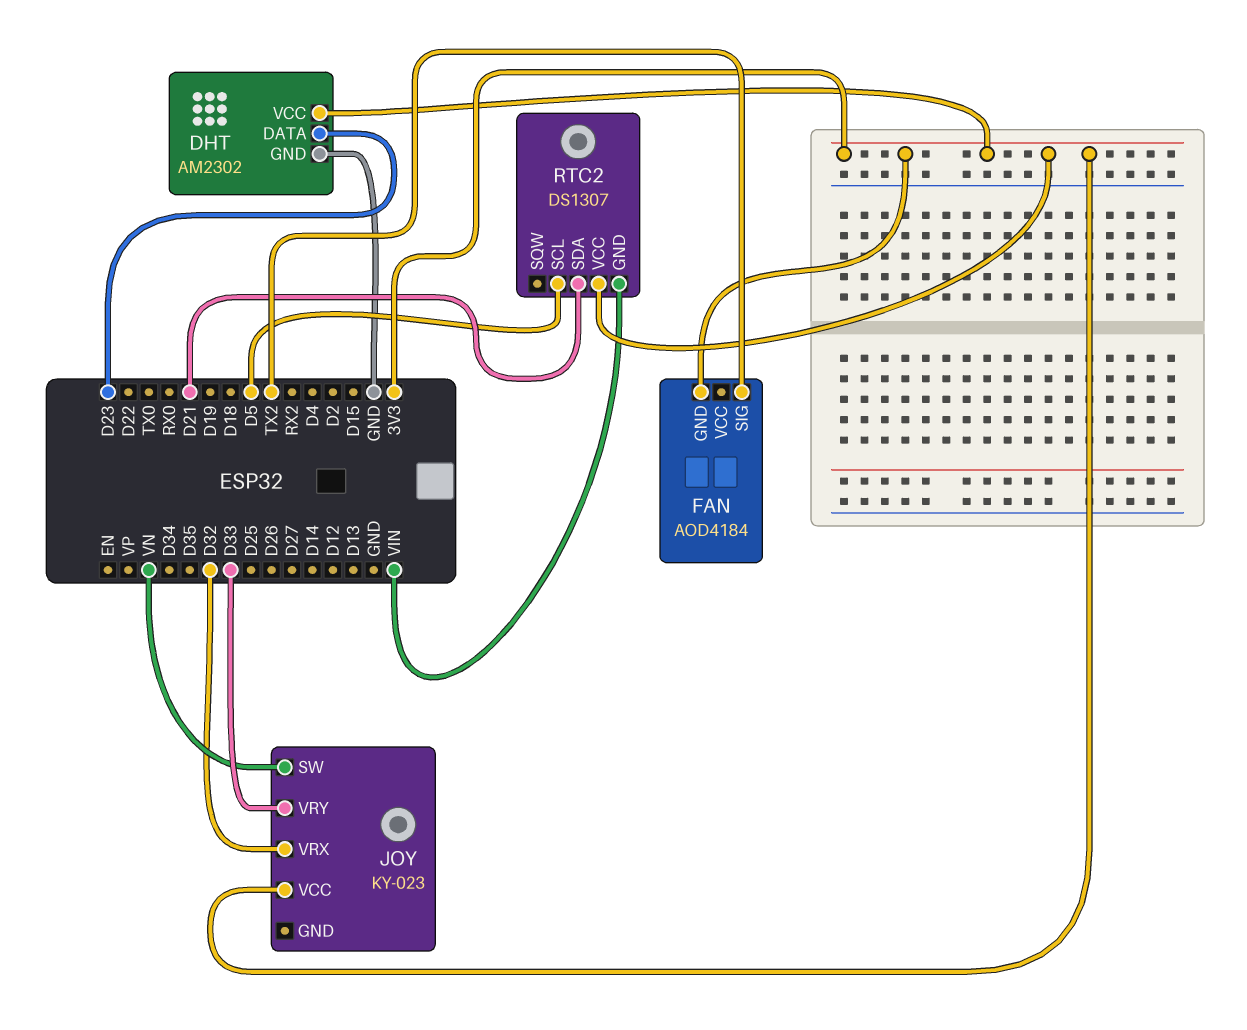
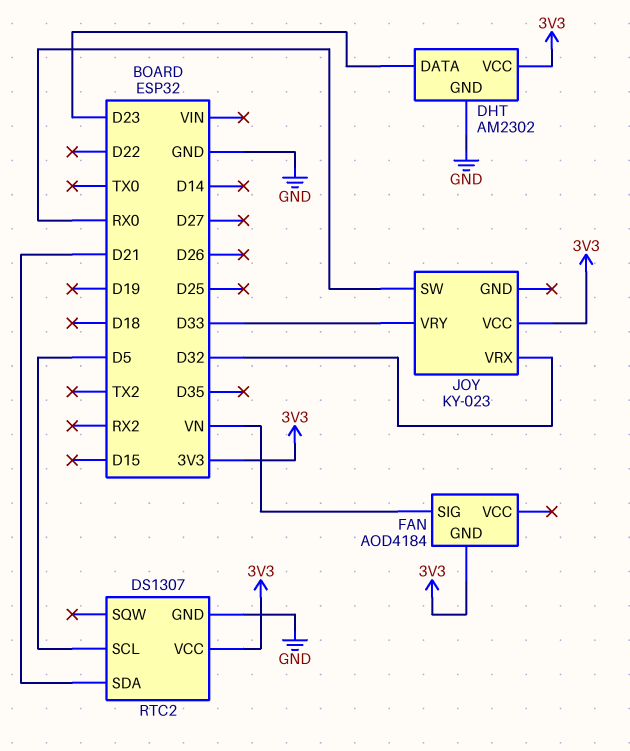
FAN pin SIG: TX2 -> VN
JOY pin SW: VN -> RX0
RTC2 pin GND: VIN -> GND

